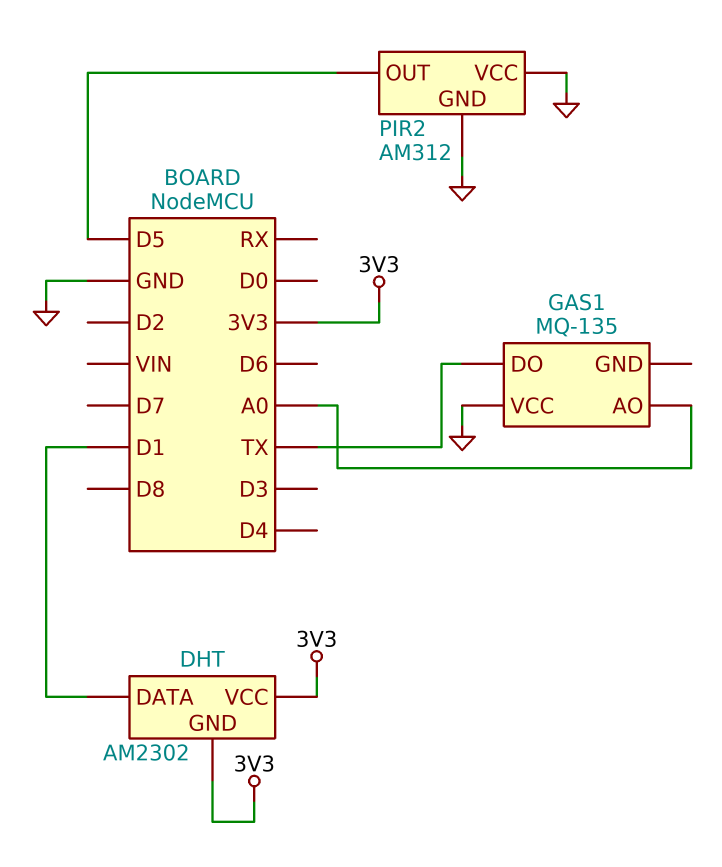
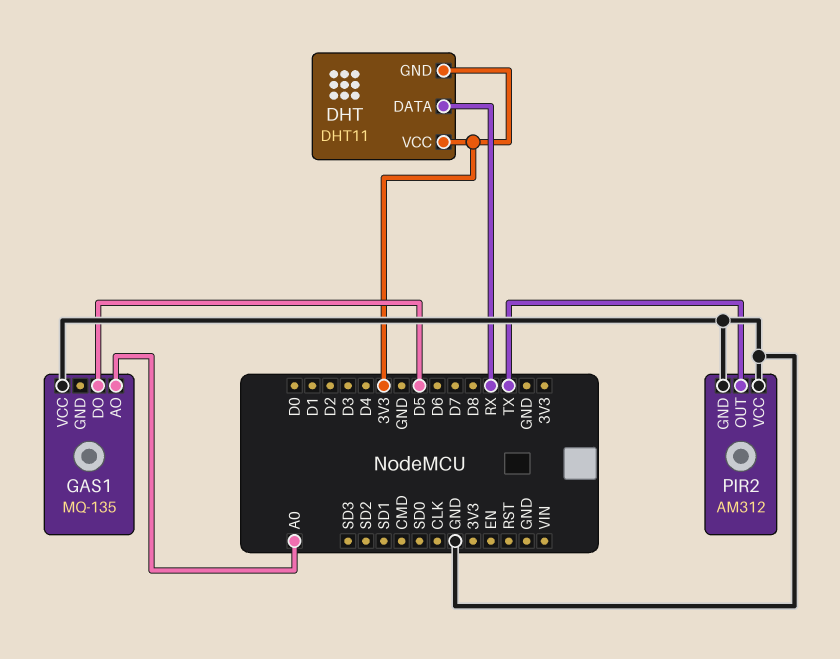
DHT: AM2302 -> DHT11
DHT pin DATA: D1 -> RX
GAS1 pin DO: TX -> D5
PIR2 pin OUT: D5 -> TX

